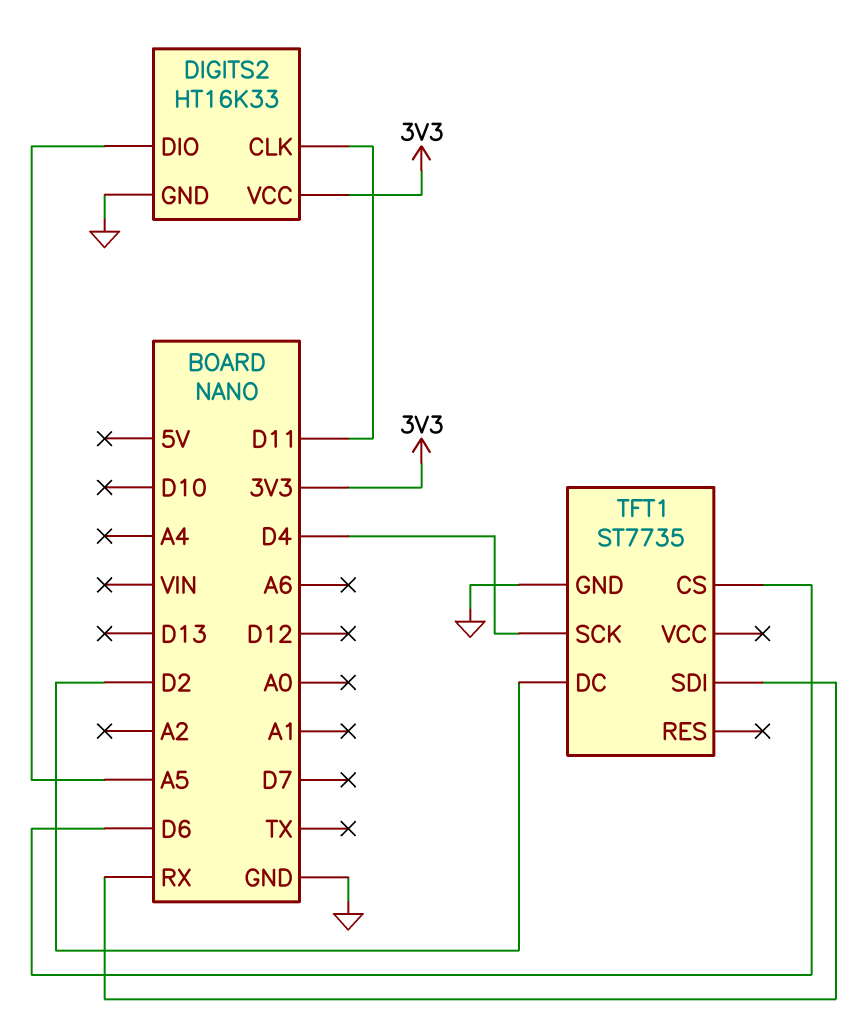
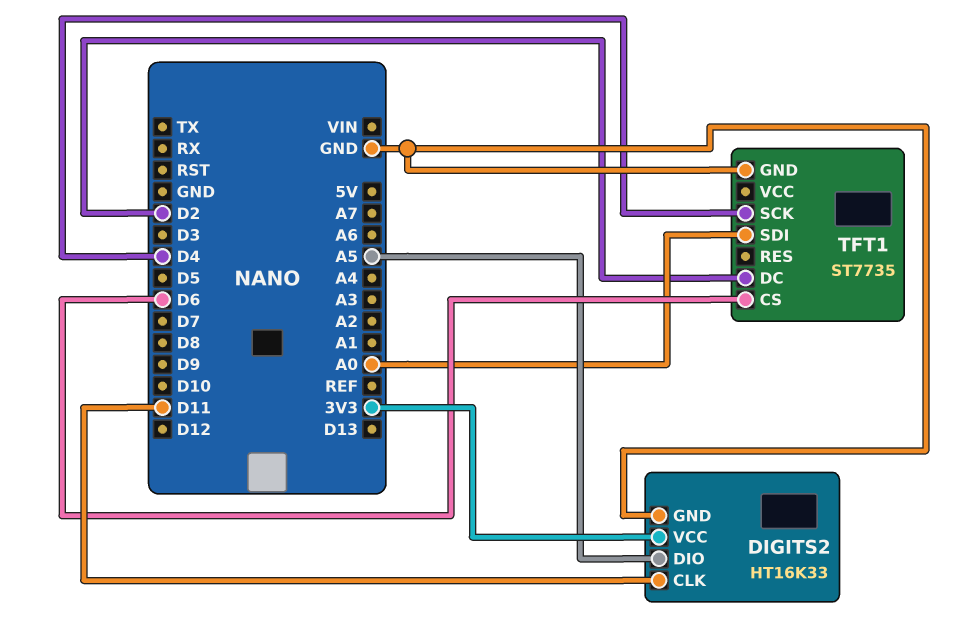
TFT1 pin SDI: RX -> A0

